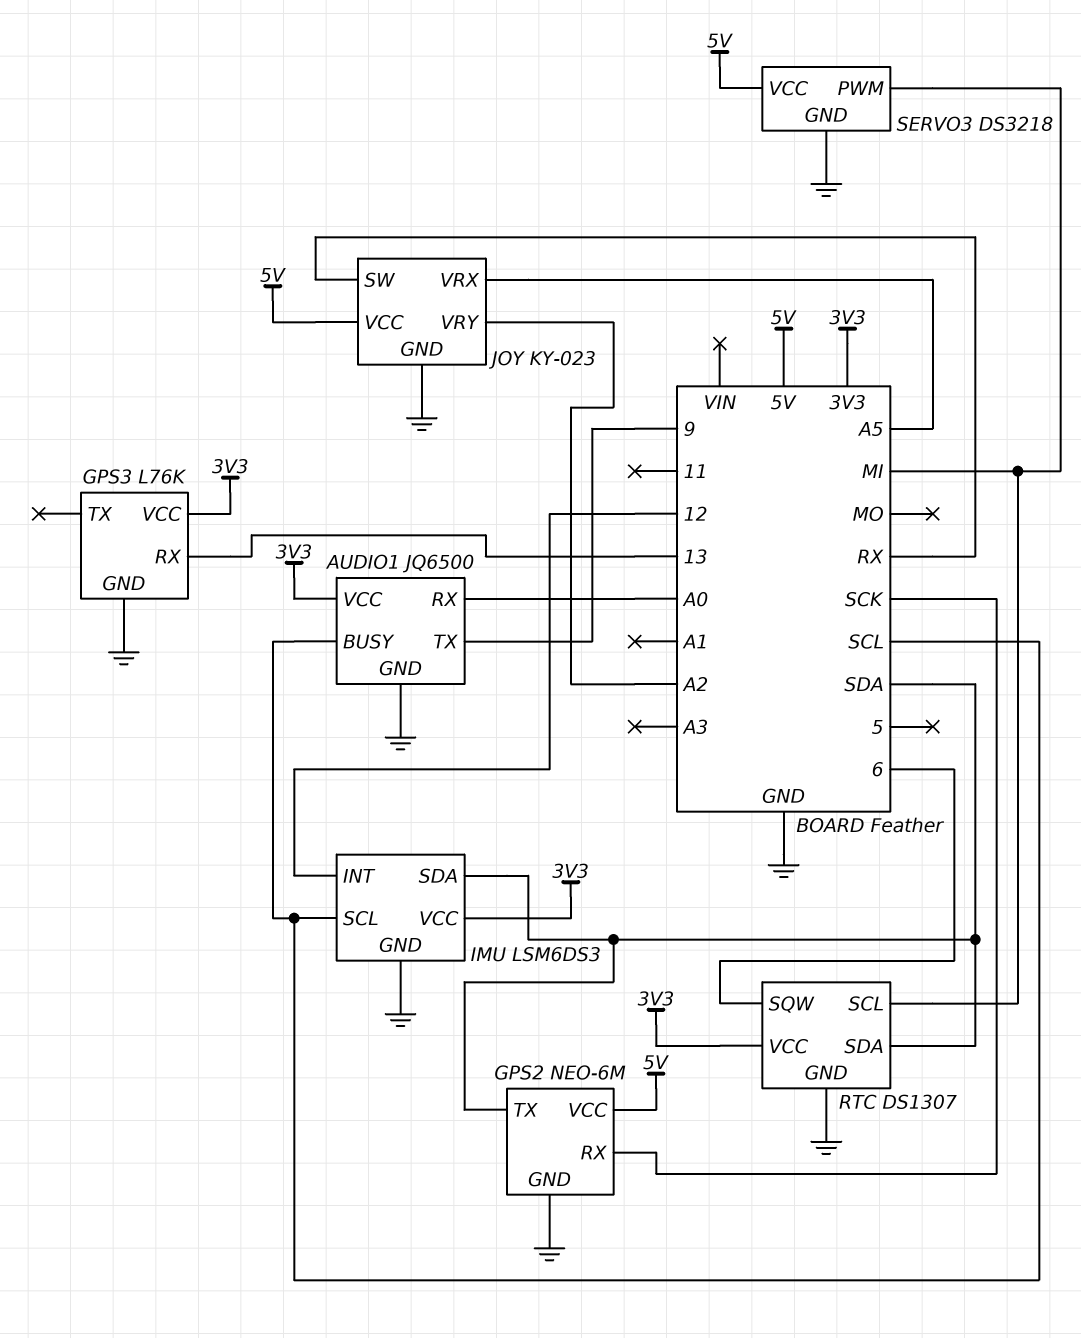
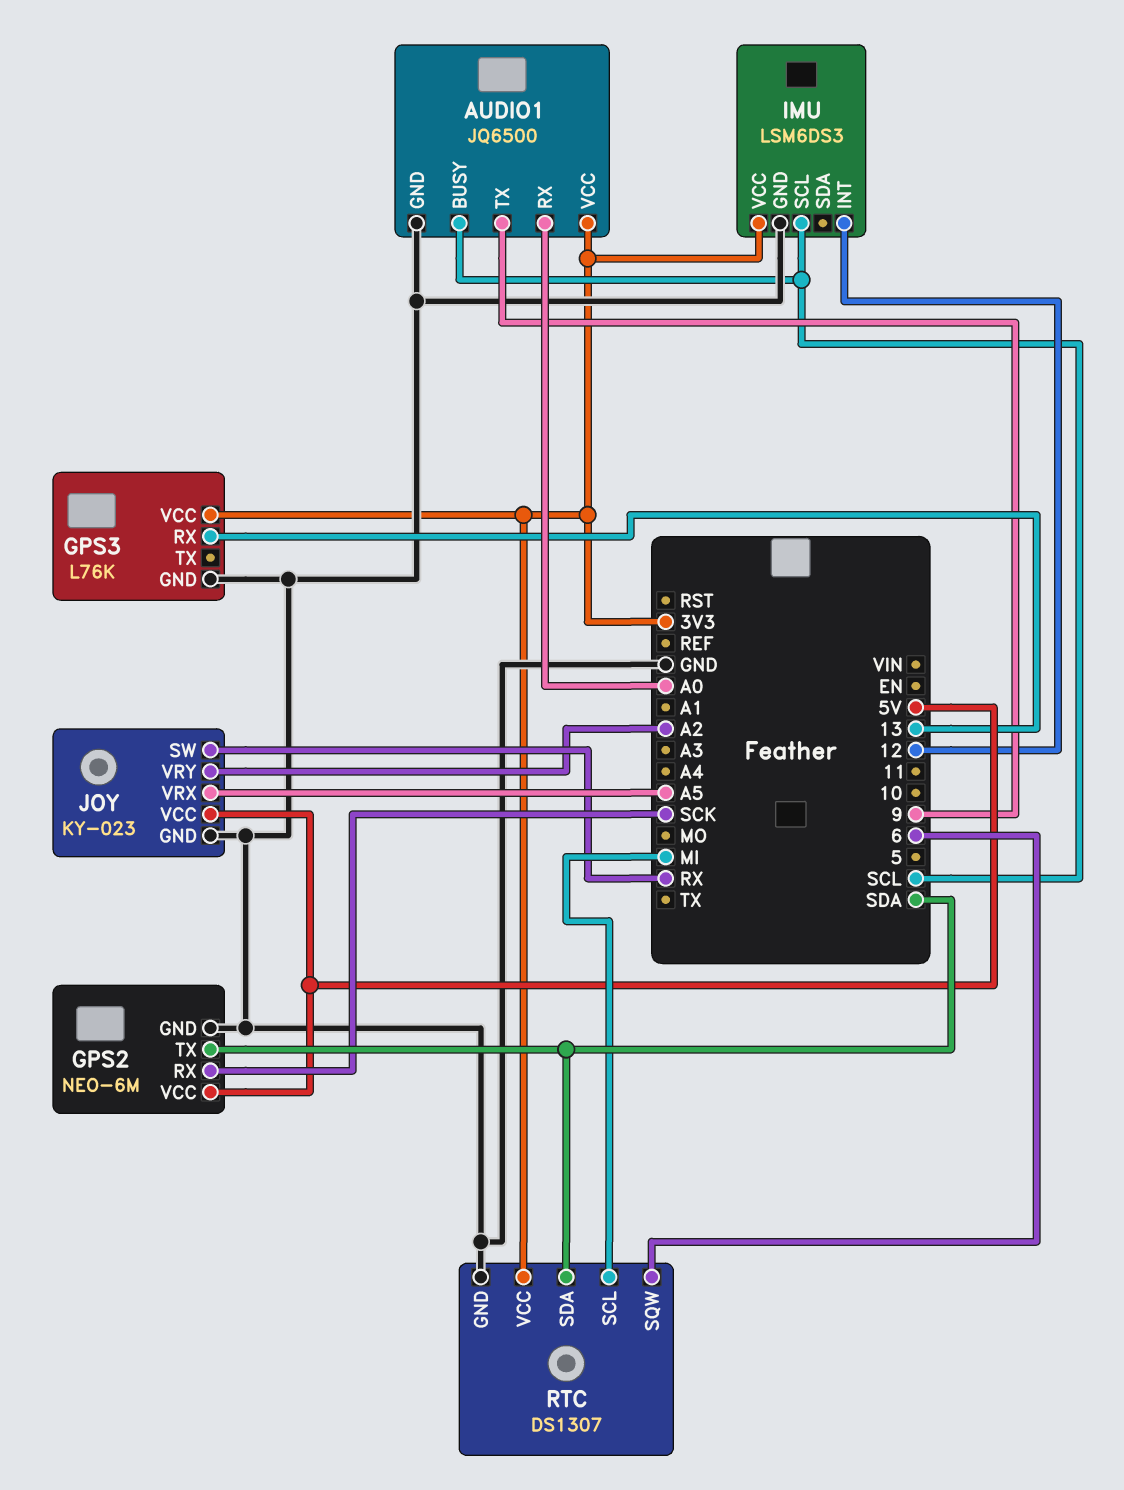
IMU pin SDA: SDA -> none
SERVO3: DS3218 -> none
SERVO3 pin GND: GND -> none
SERVO3 pin PWM: MI -> none
SERVO3 pin VCC: 5V -> none

